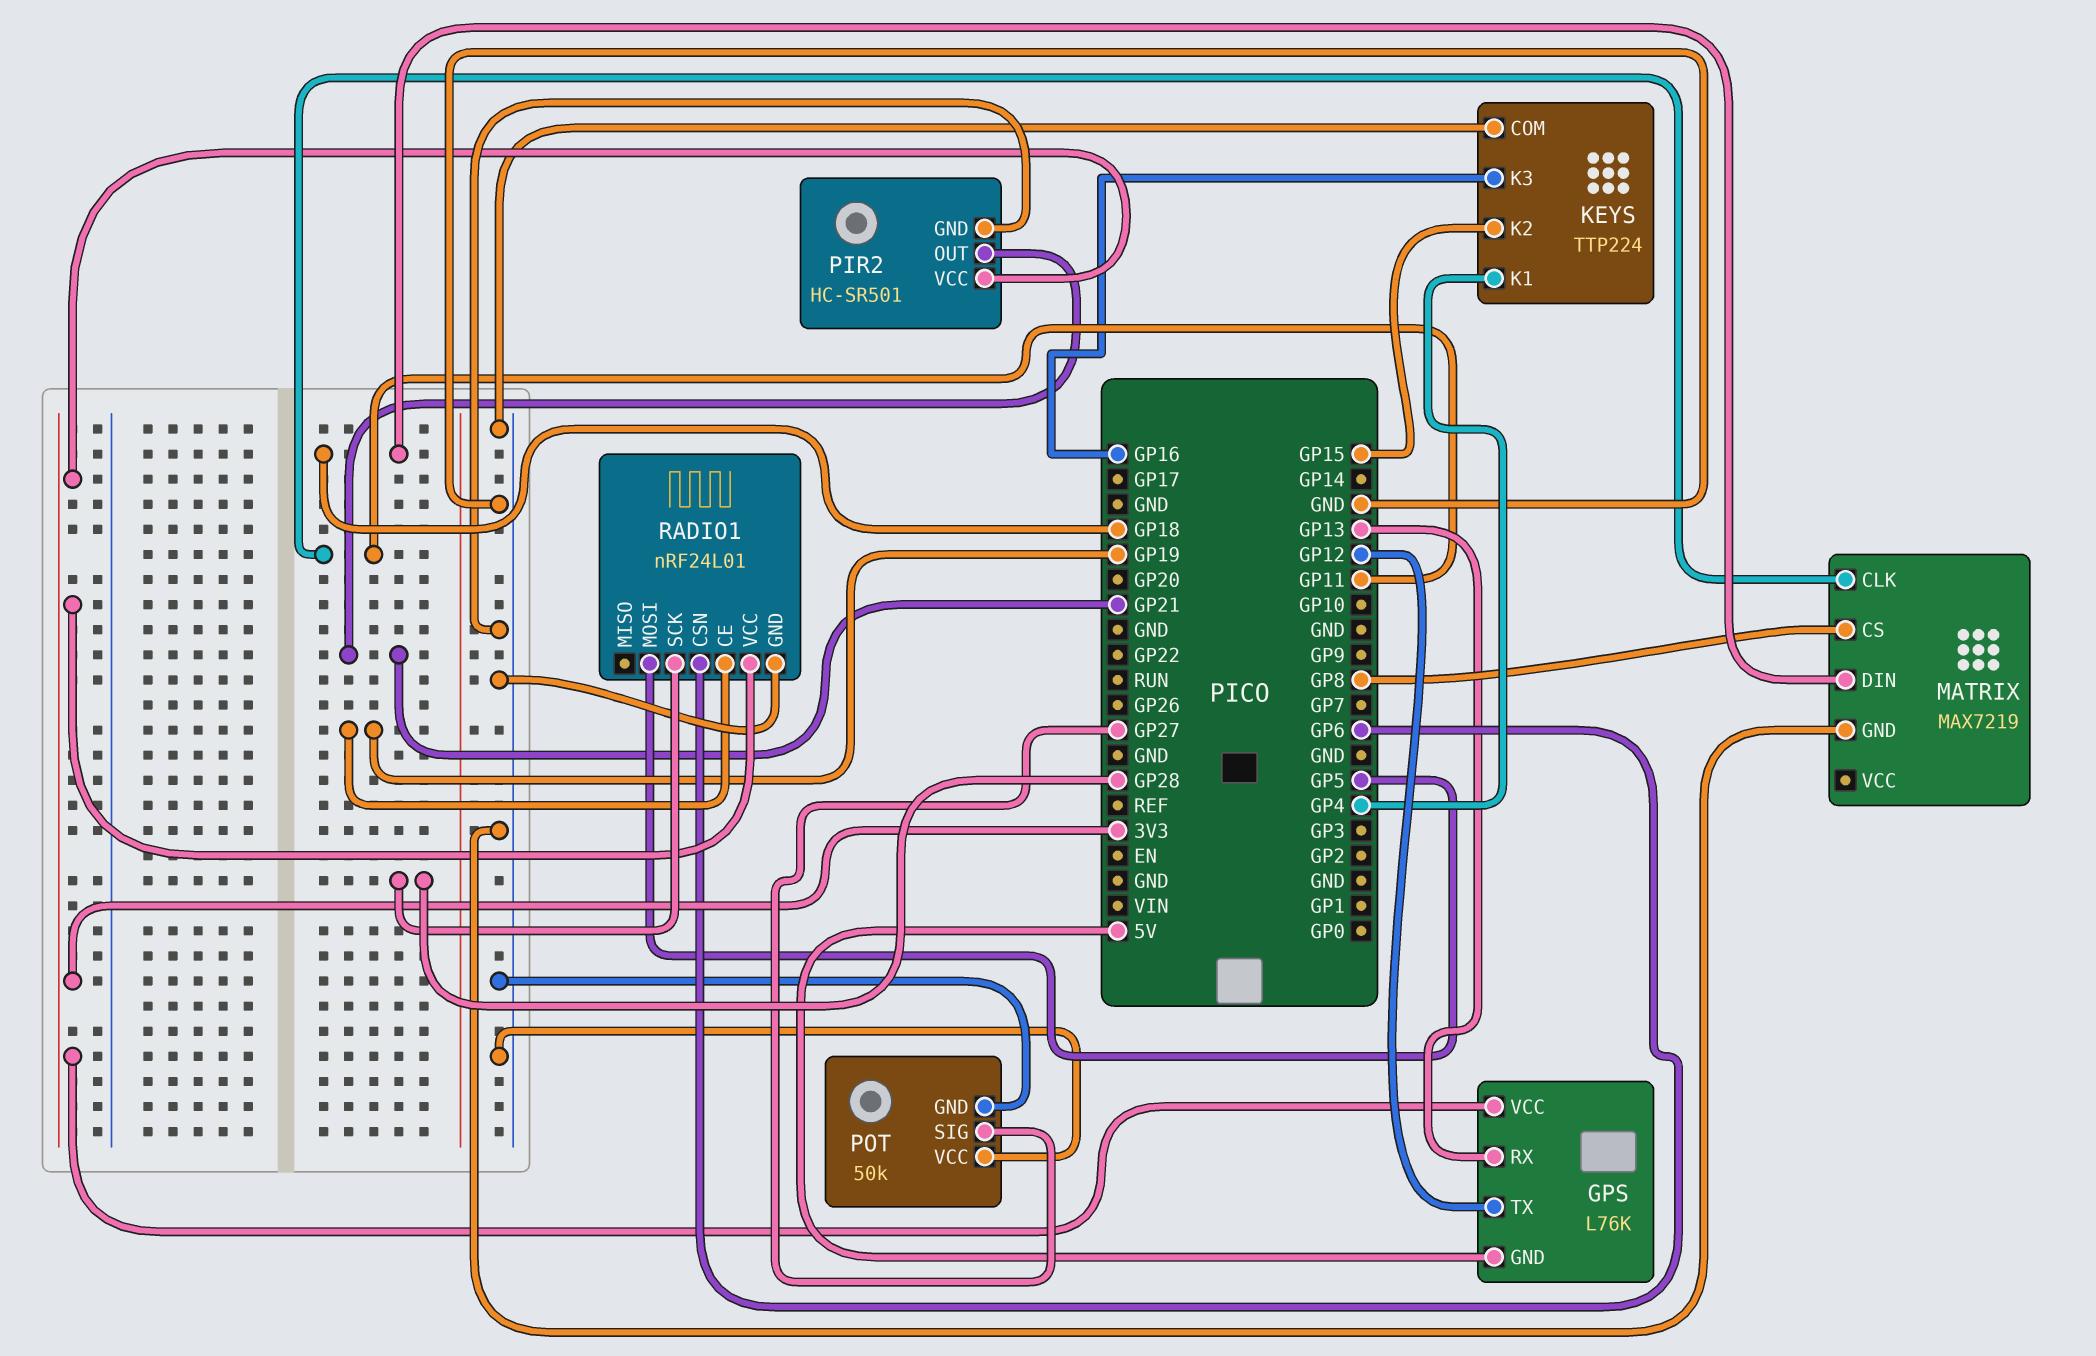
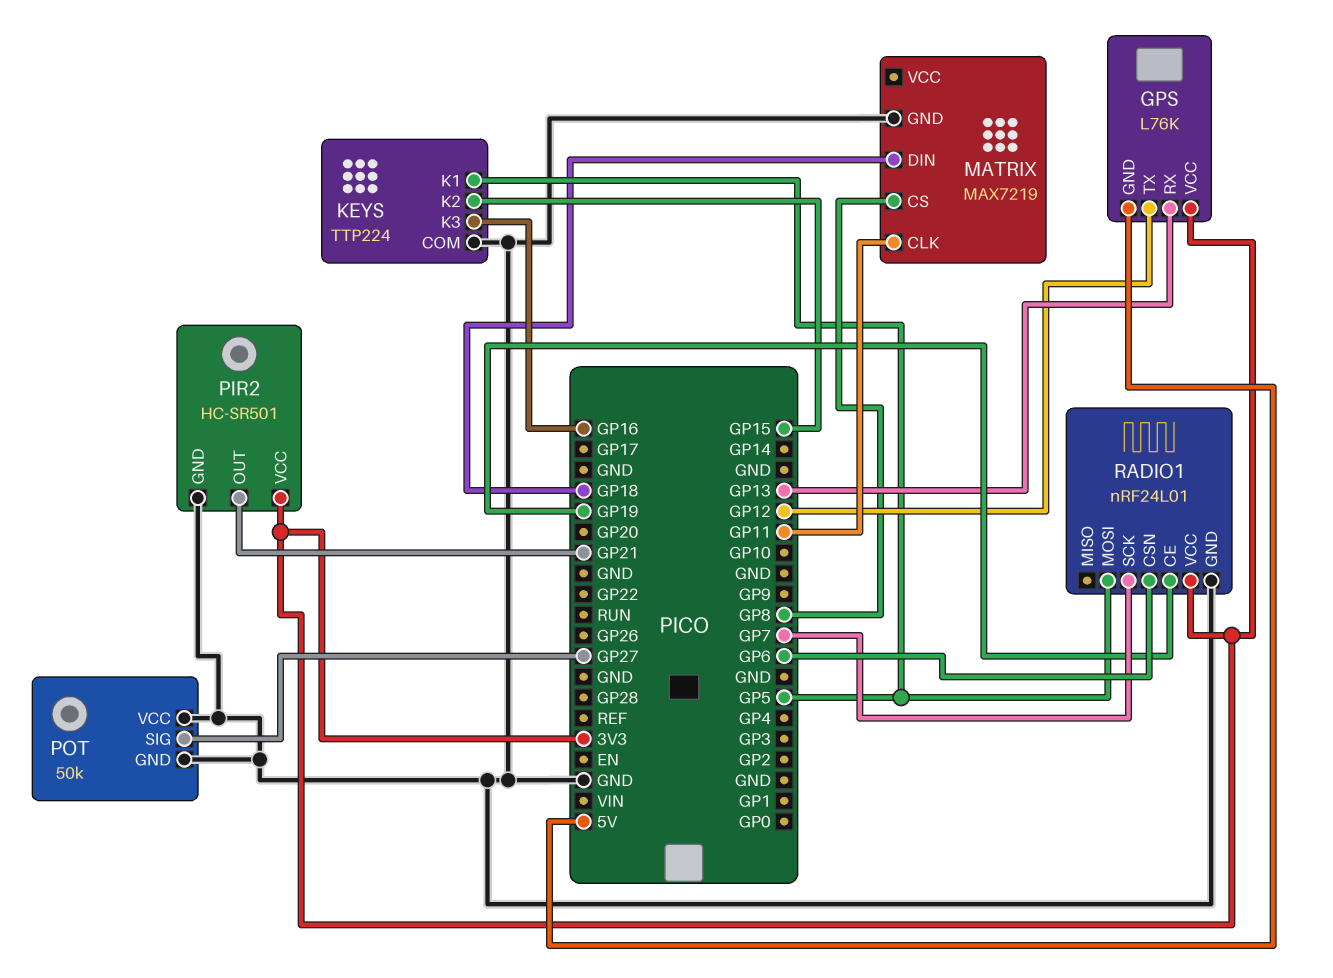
KEYS pin K1: GP4 -> GP5
RADIO1 pin SCK: GP28 -> GP7

